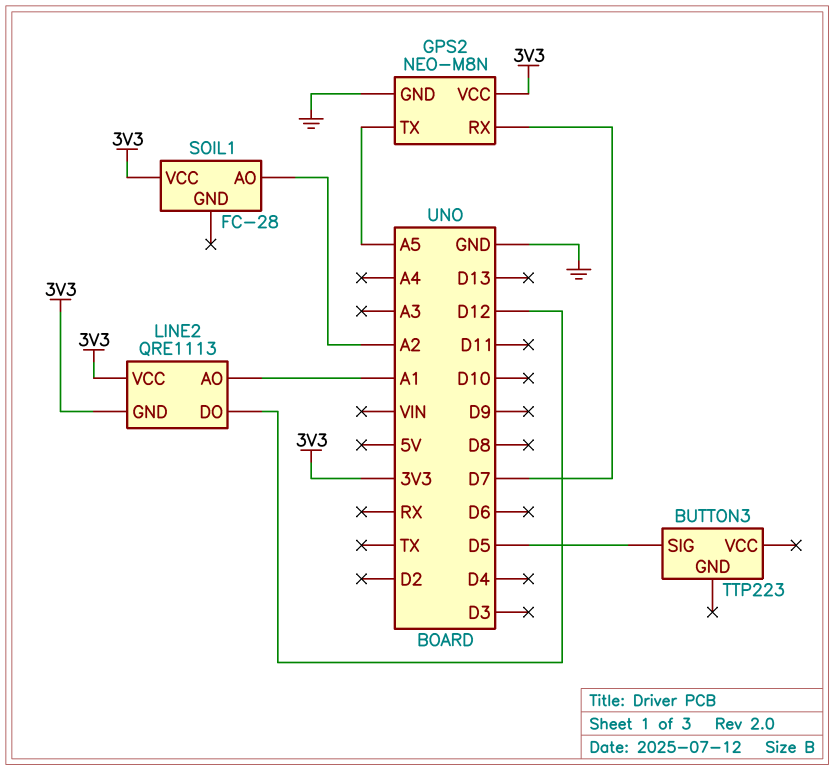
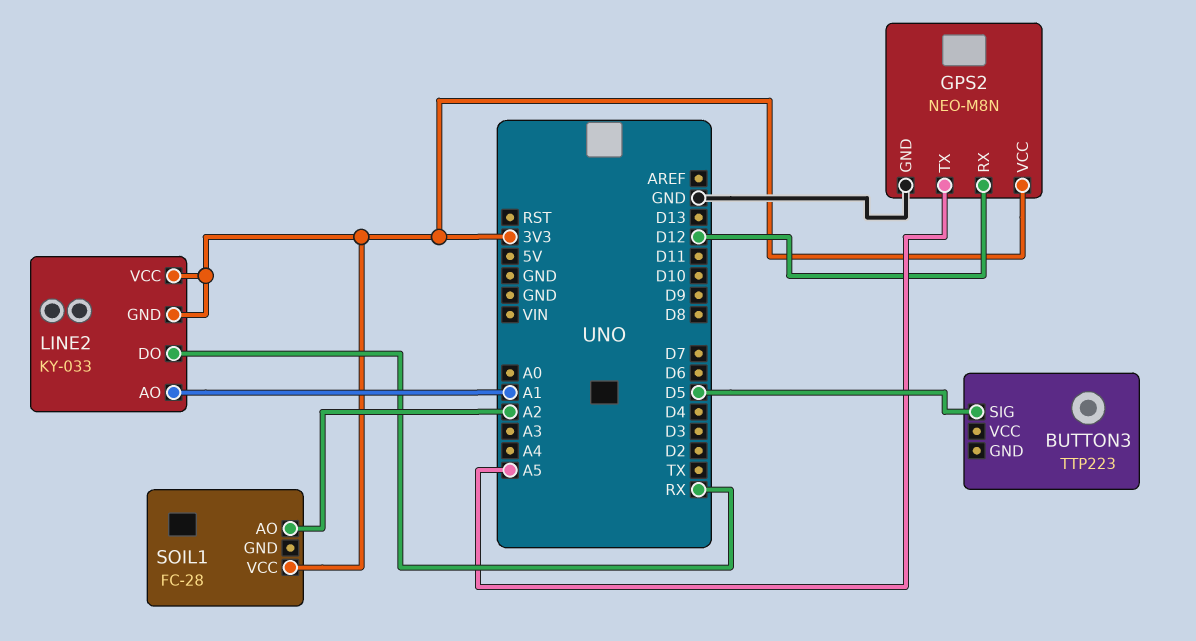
GPS2 pin RX: D7 -> D12
LINE2: QRE1113 -> KY-033
LINE2 pin DO: D12 -> RX

